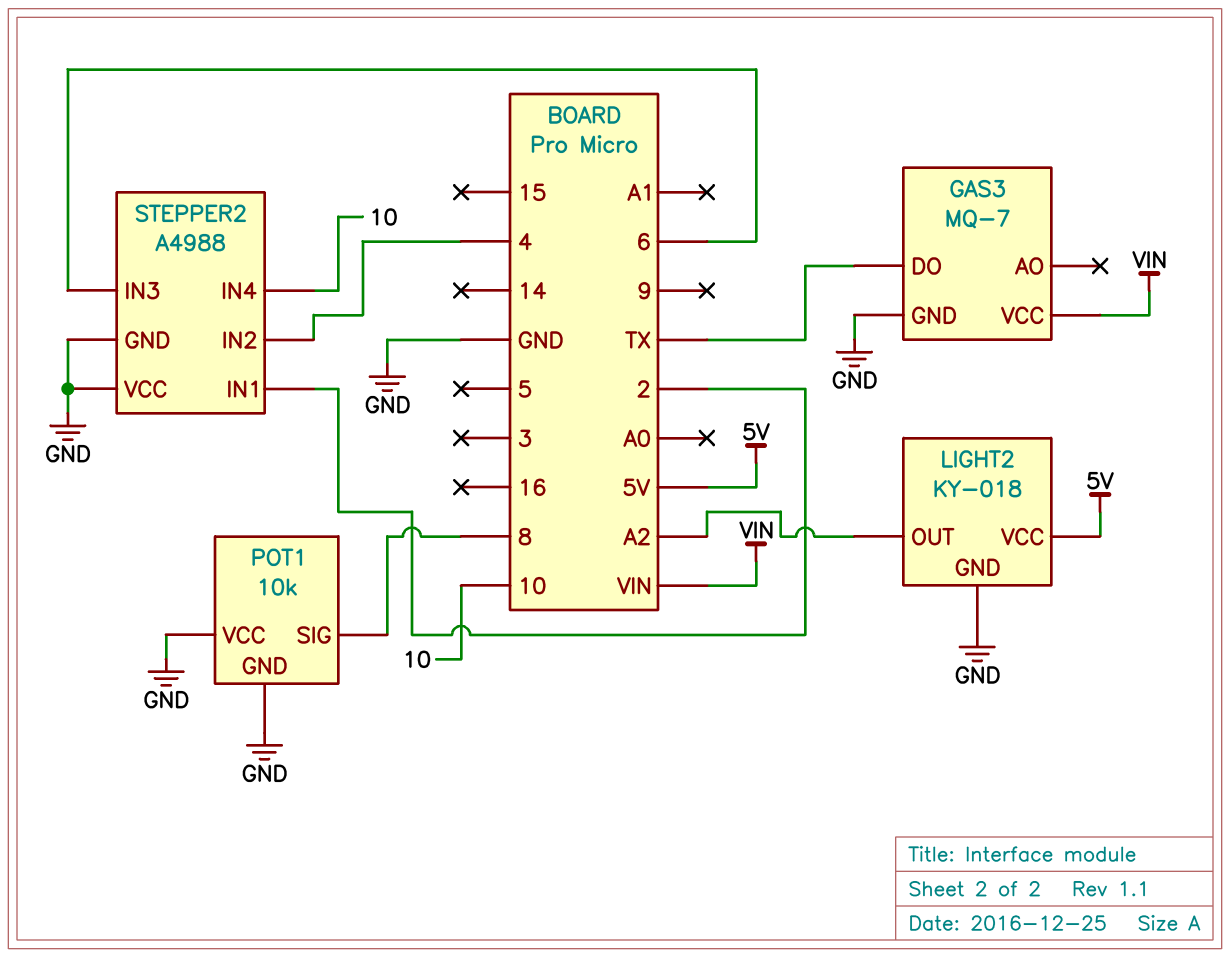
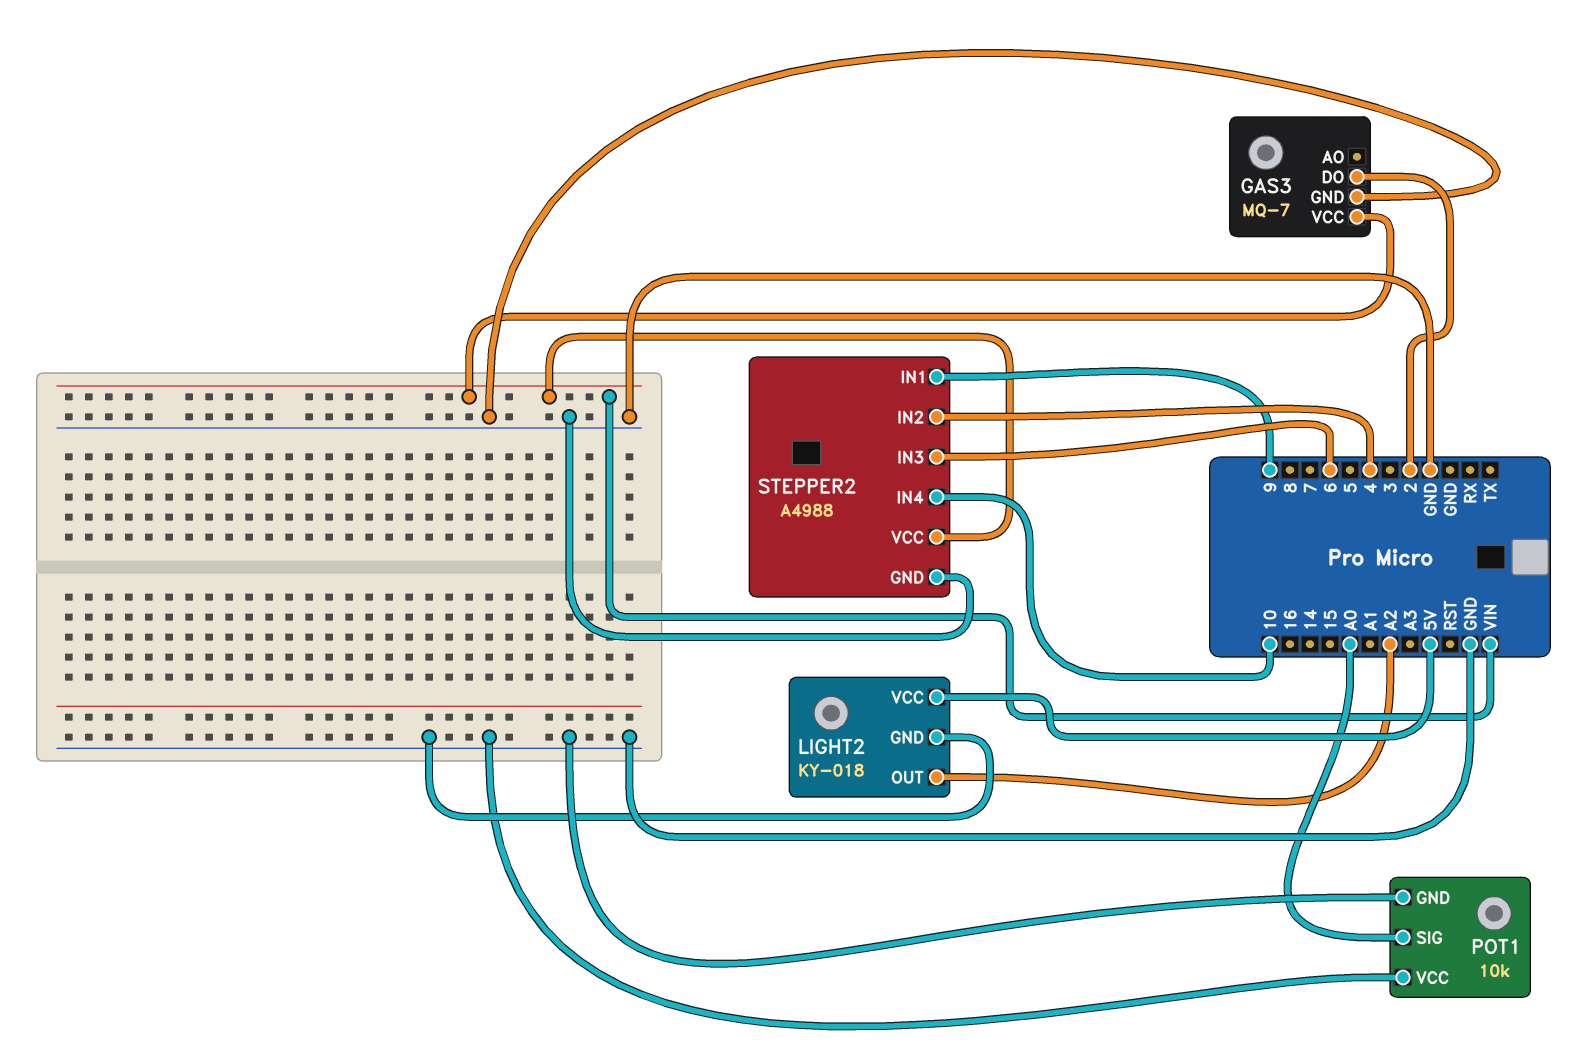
GAS3 pin DO: TX -> 2
POT1 pin SIG: 8 -> A0
STEPPER2 pin IN1: 2 -> 9
STEPPER2 pin VCC: GND -> VIN

